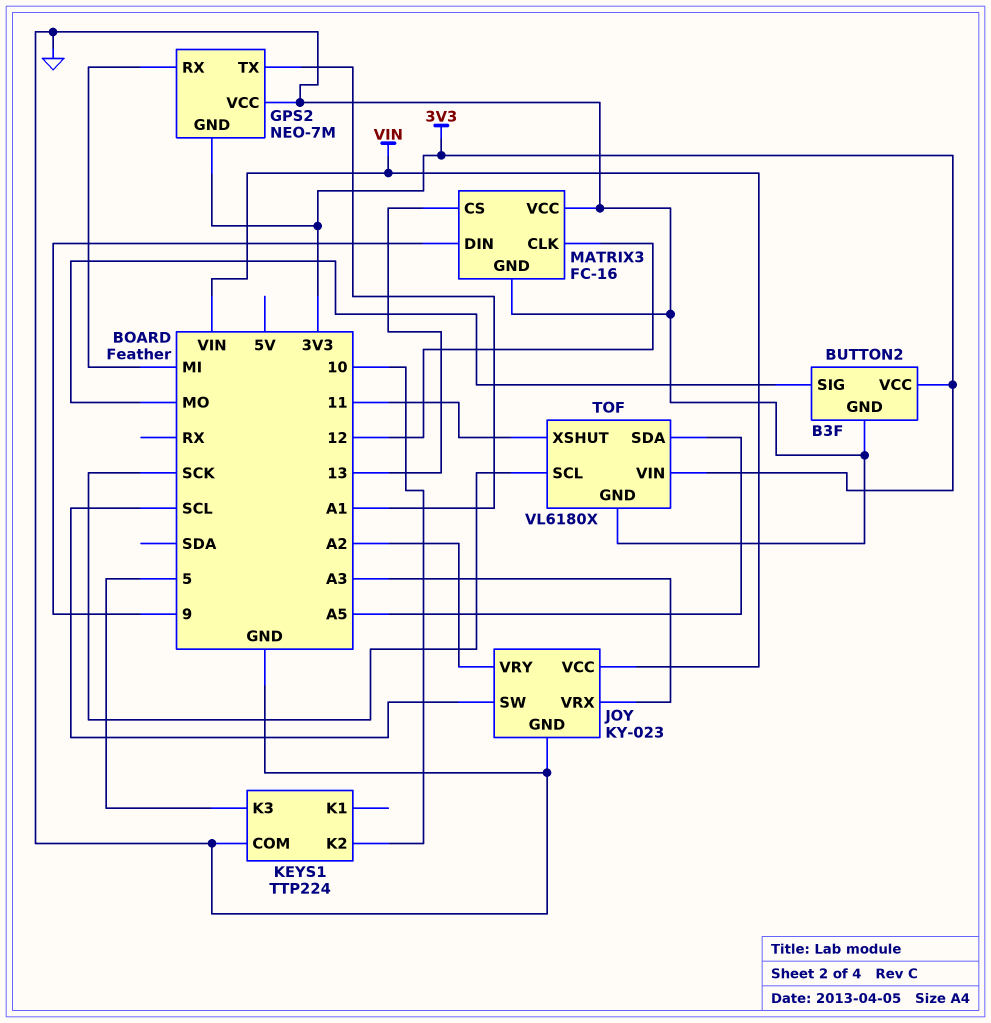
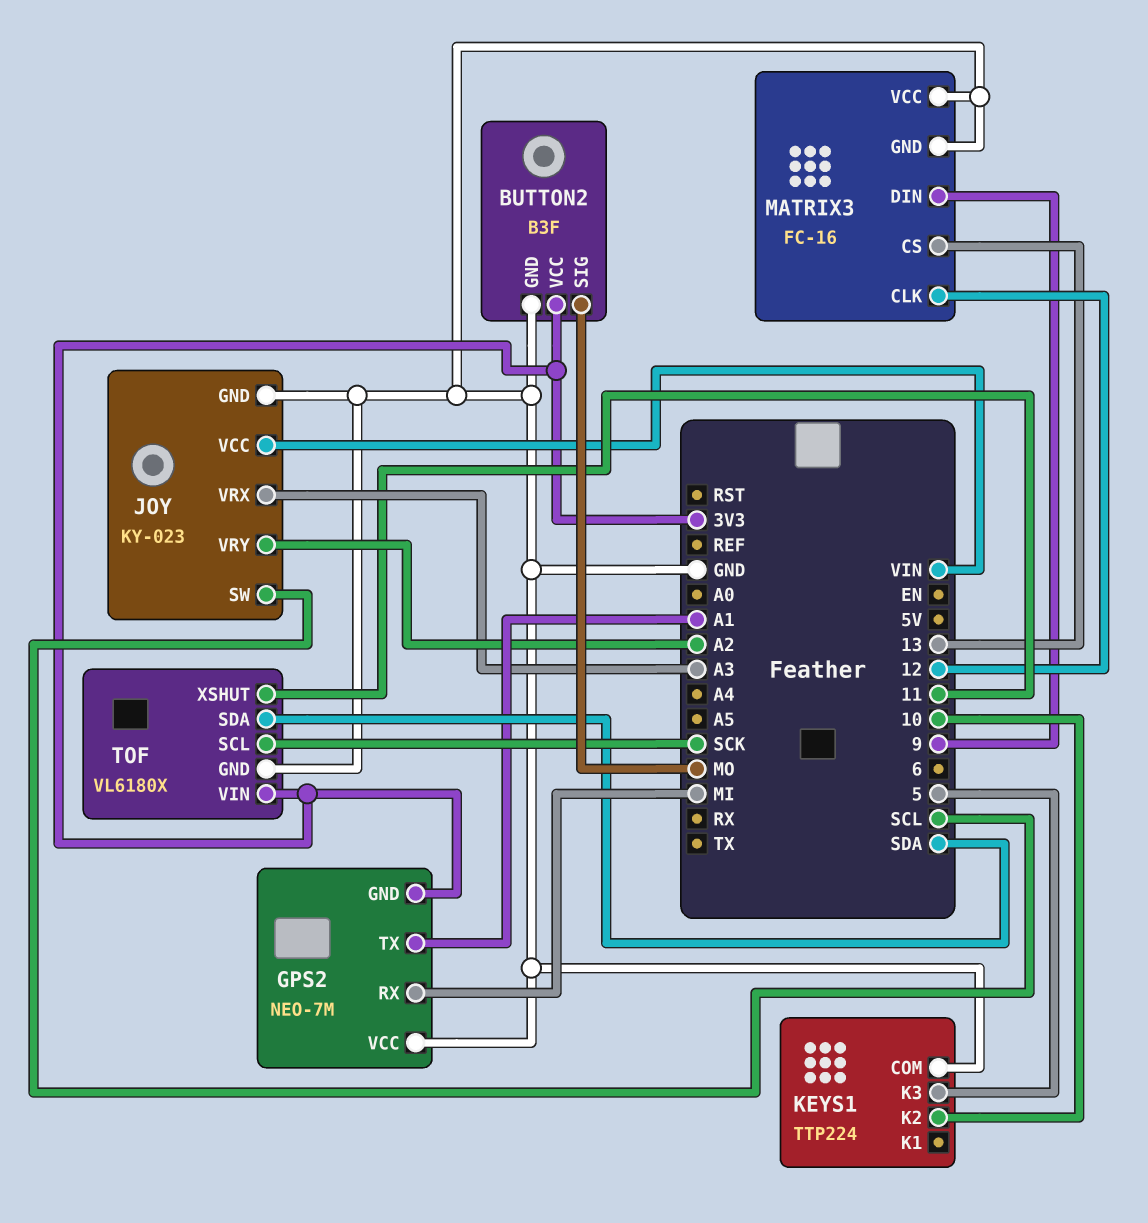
TOF pin SDA: A5 -> SDA

